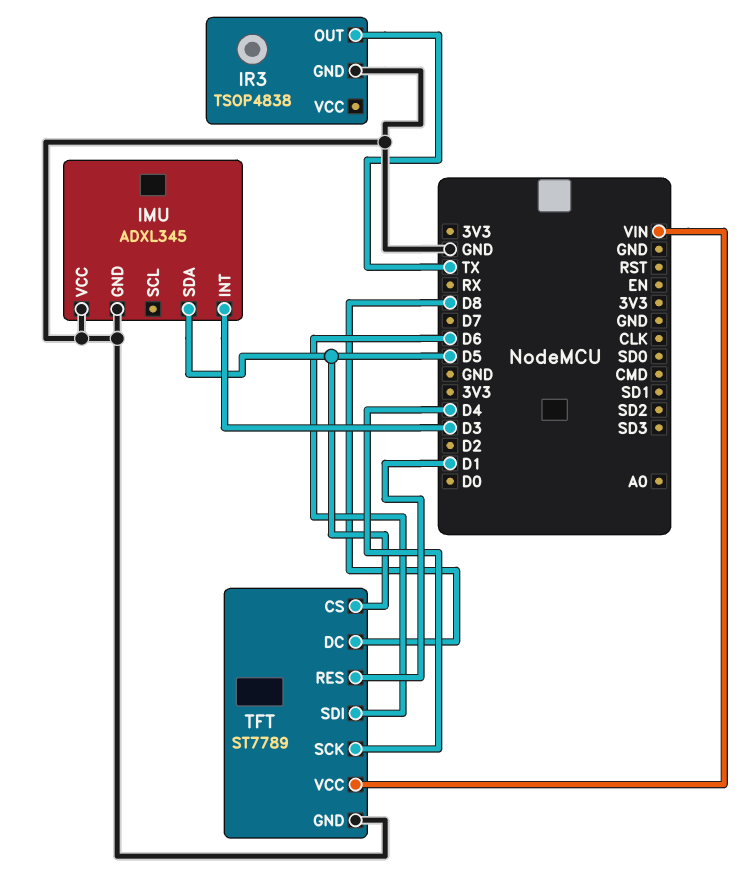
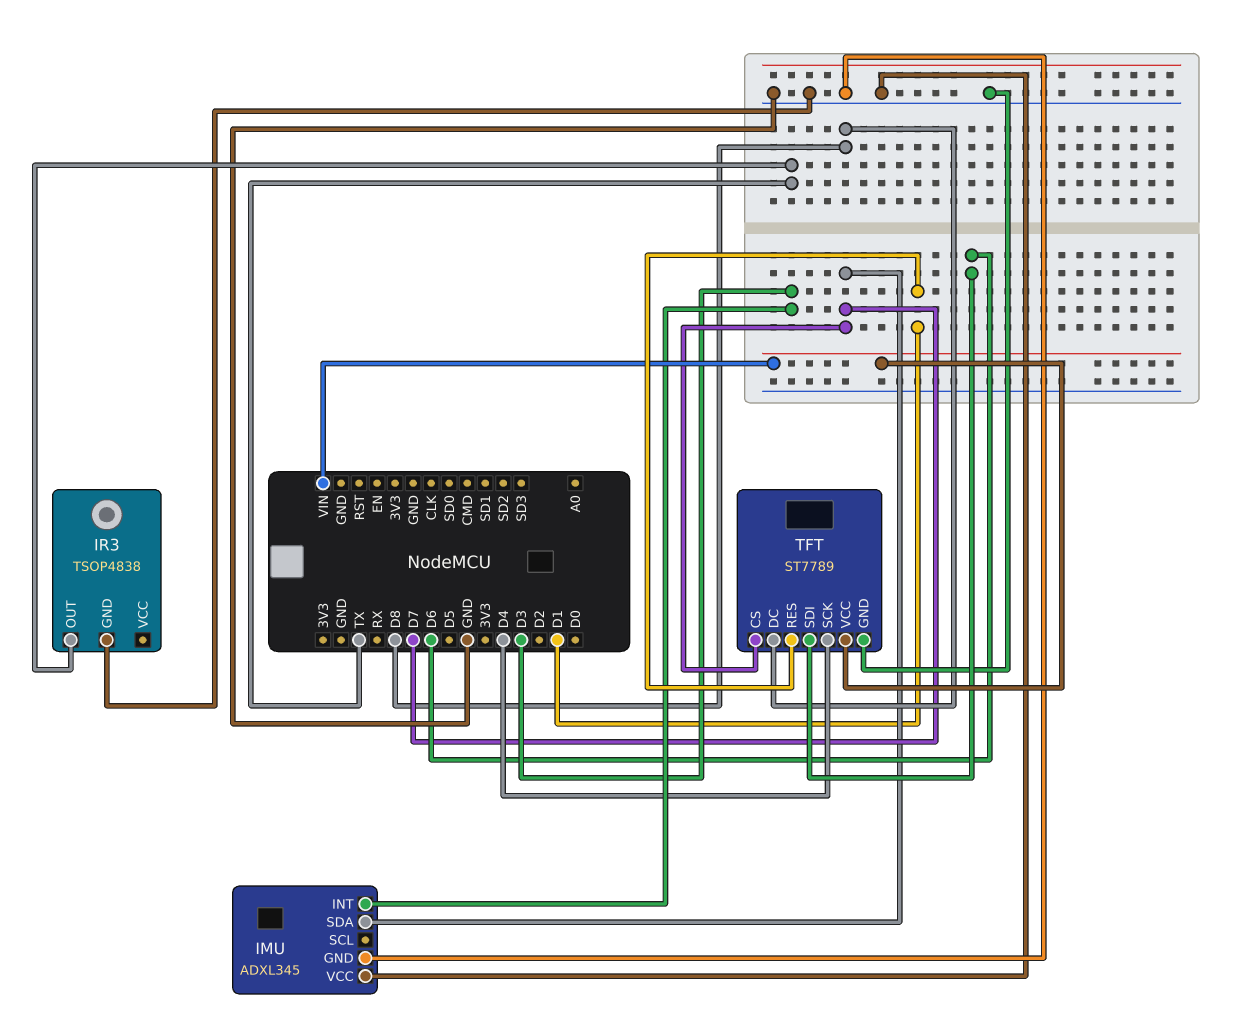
IMU pin SDA: D5 -> D7
TFT pin CS: D5 -> D7

